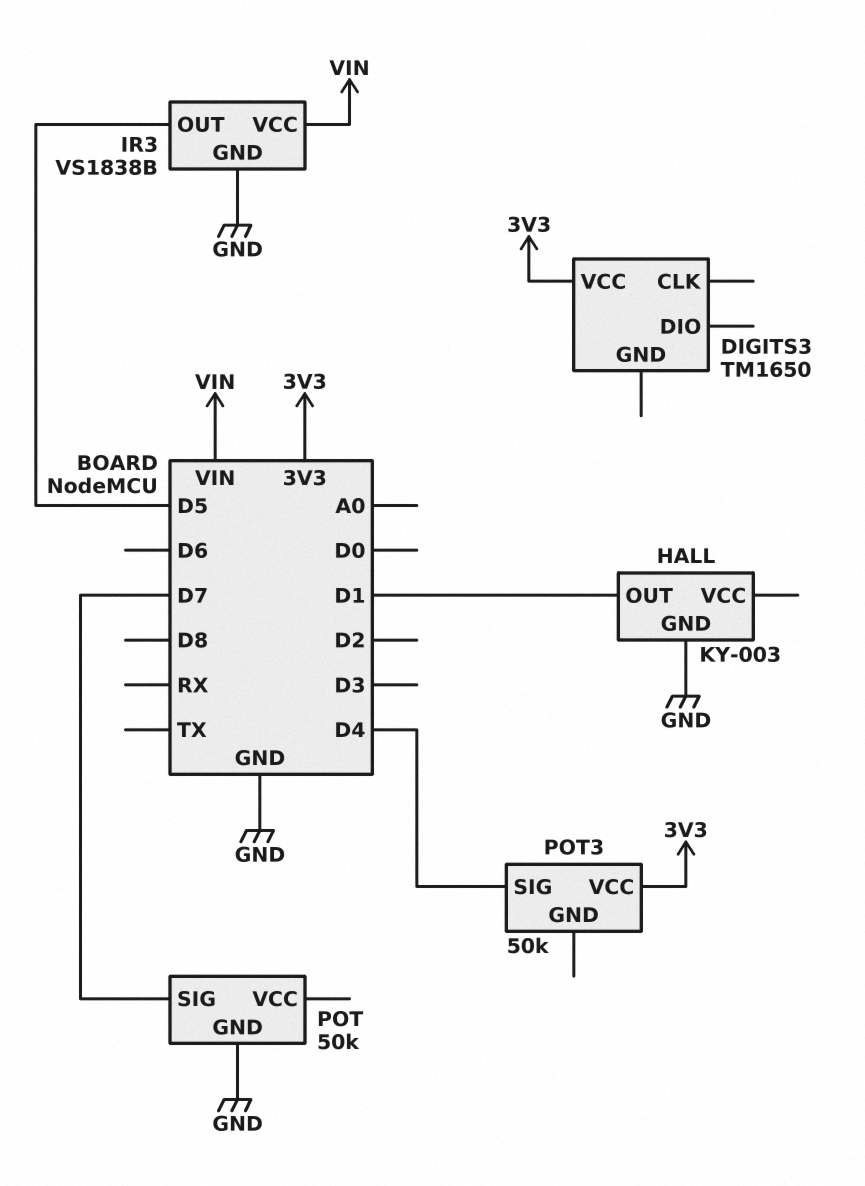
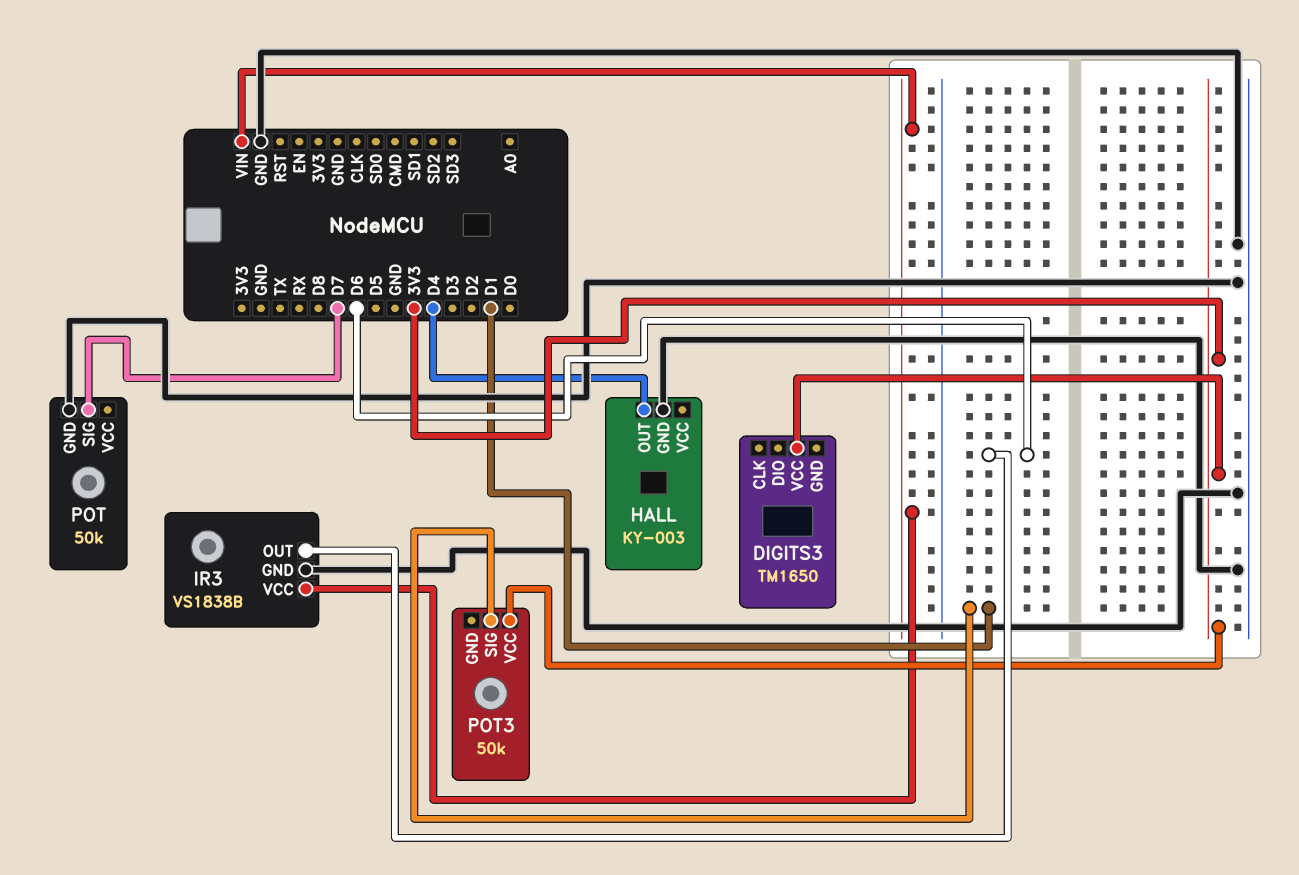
HALL pin OUT: D1 -> D4
IR3 pin OUT: D5 -> D6
POT3 pin SIG: D4 -> D1

